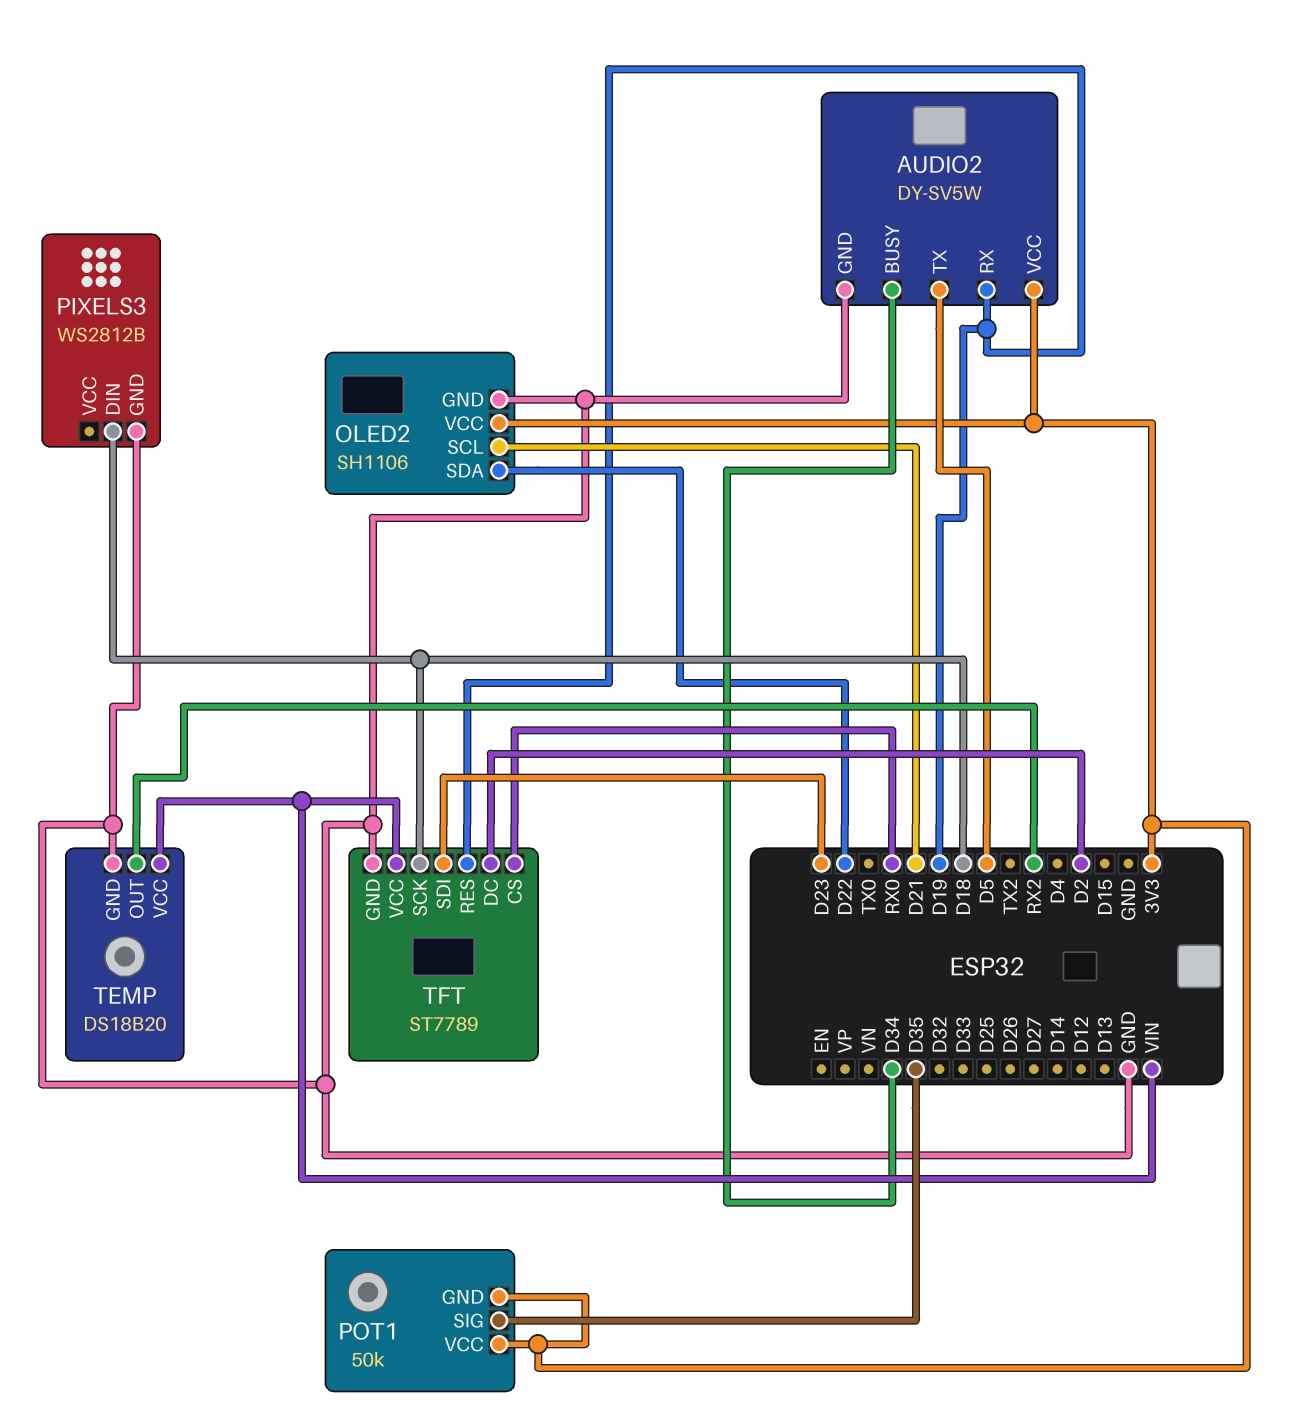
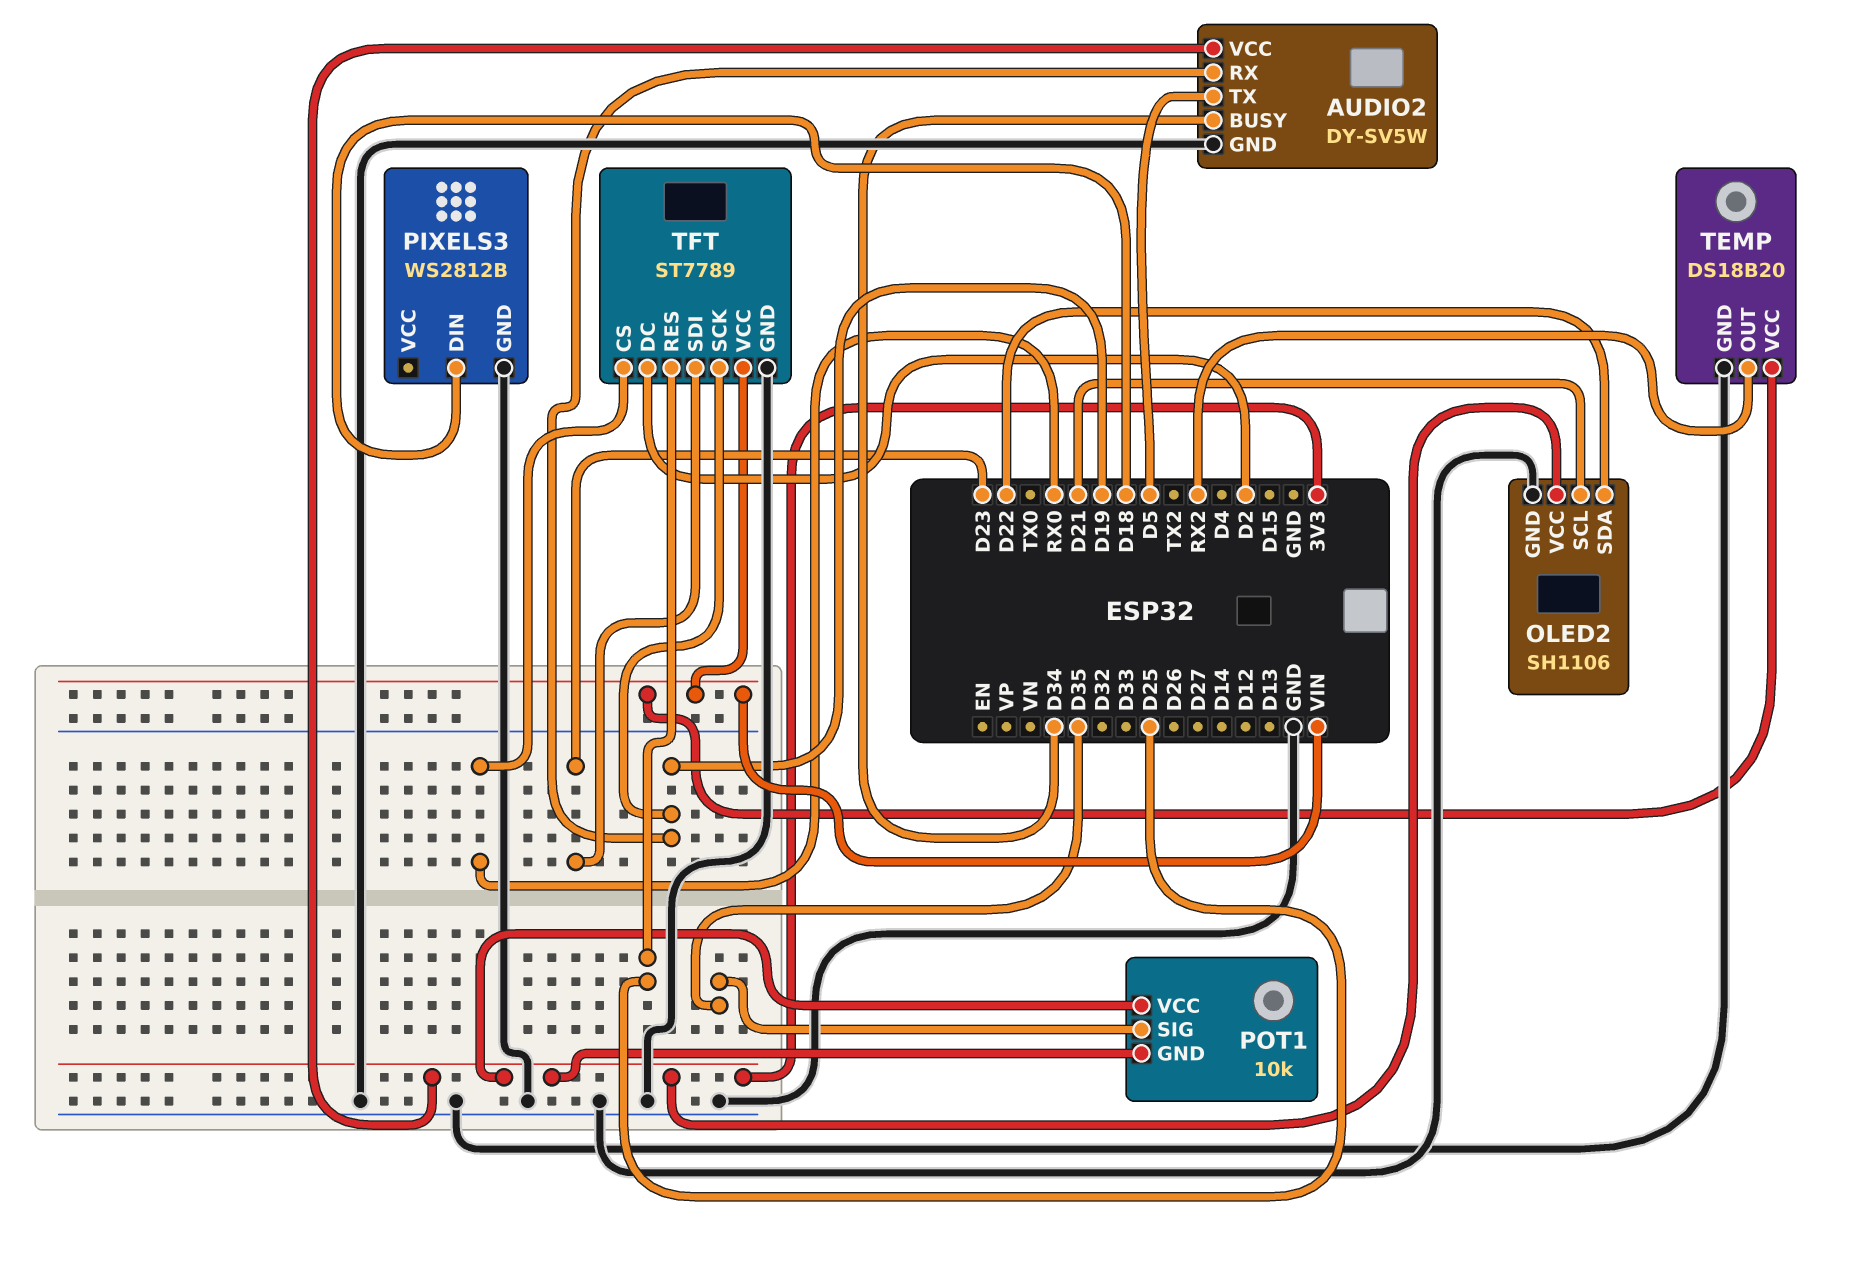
POT1: 50k -> 10k
TFT pin RES: D19 -> D25
TFT pin SCK: D18 -> D19

